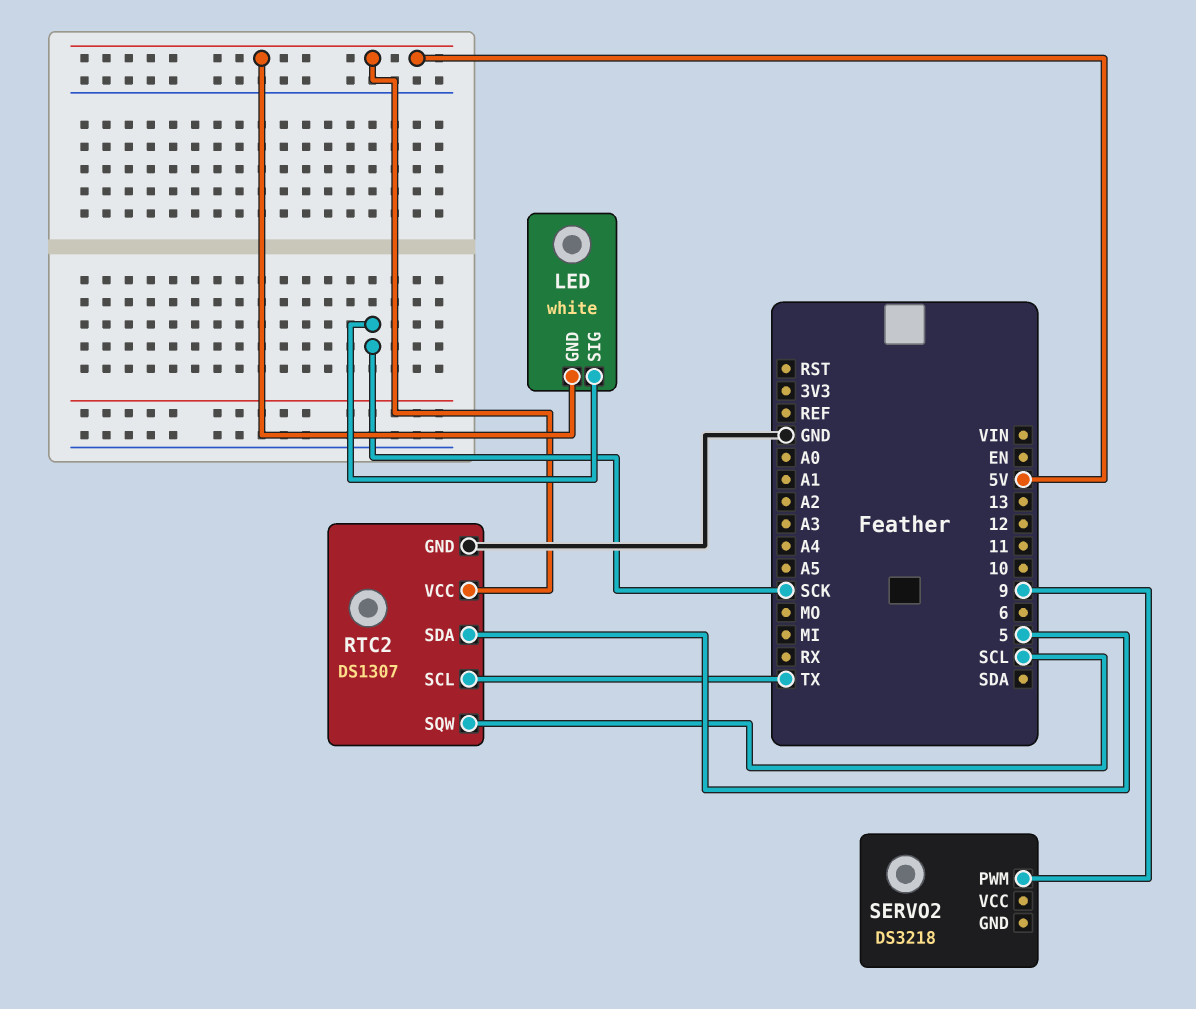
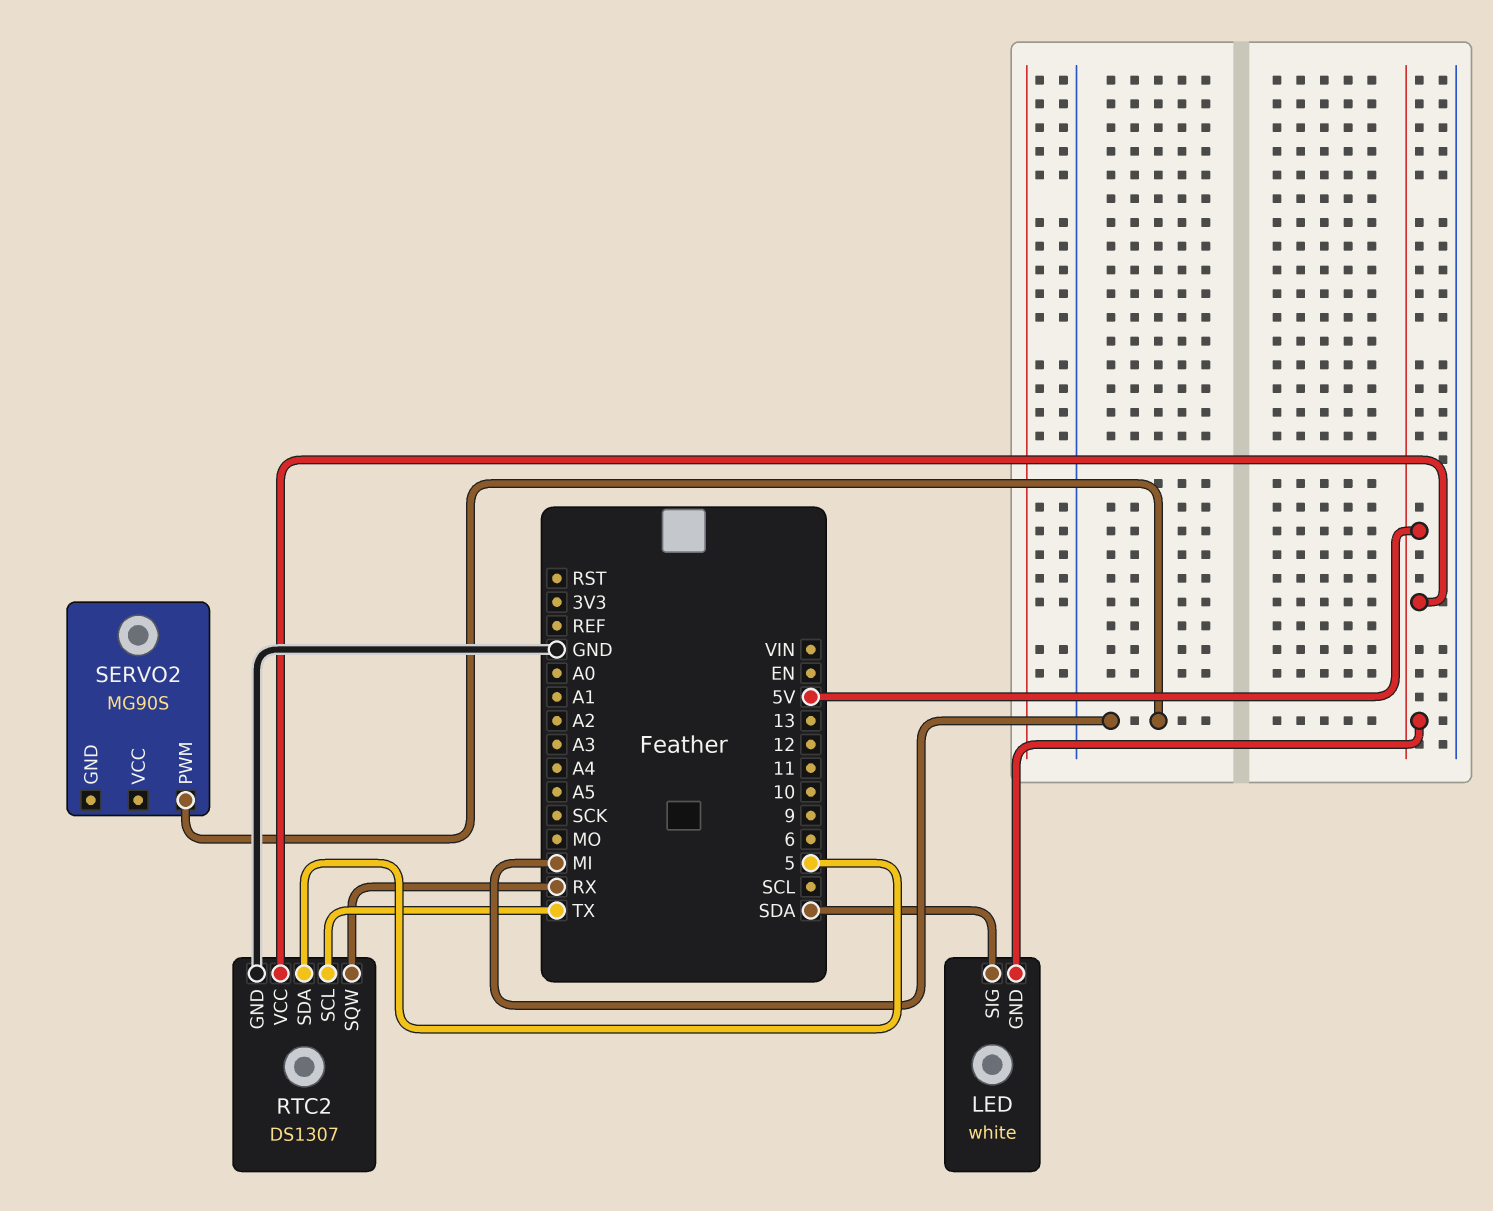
LED pin SIG: SCK -> SDA
RTC2 pin SQW: SCL -> RX
SERVO2: DS3218 -> MG90S
SERVO2 pin PWM: 9 -> MI

